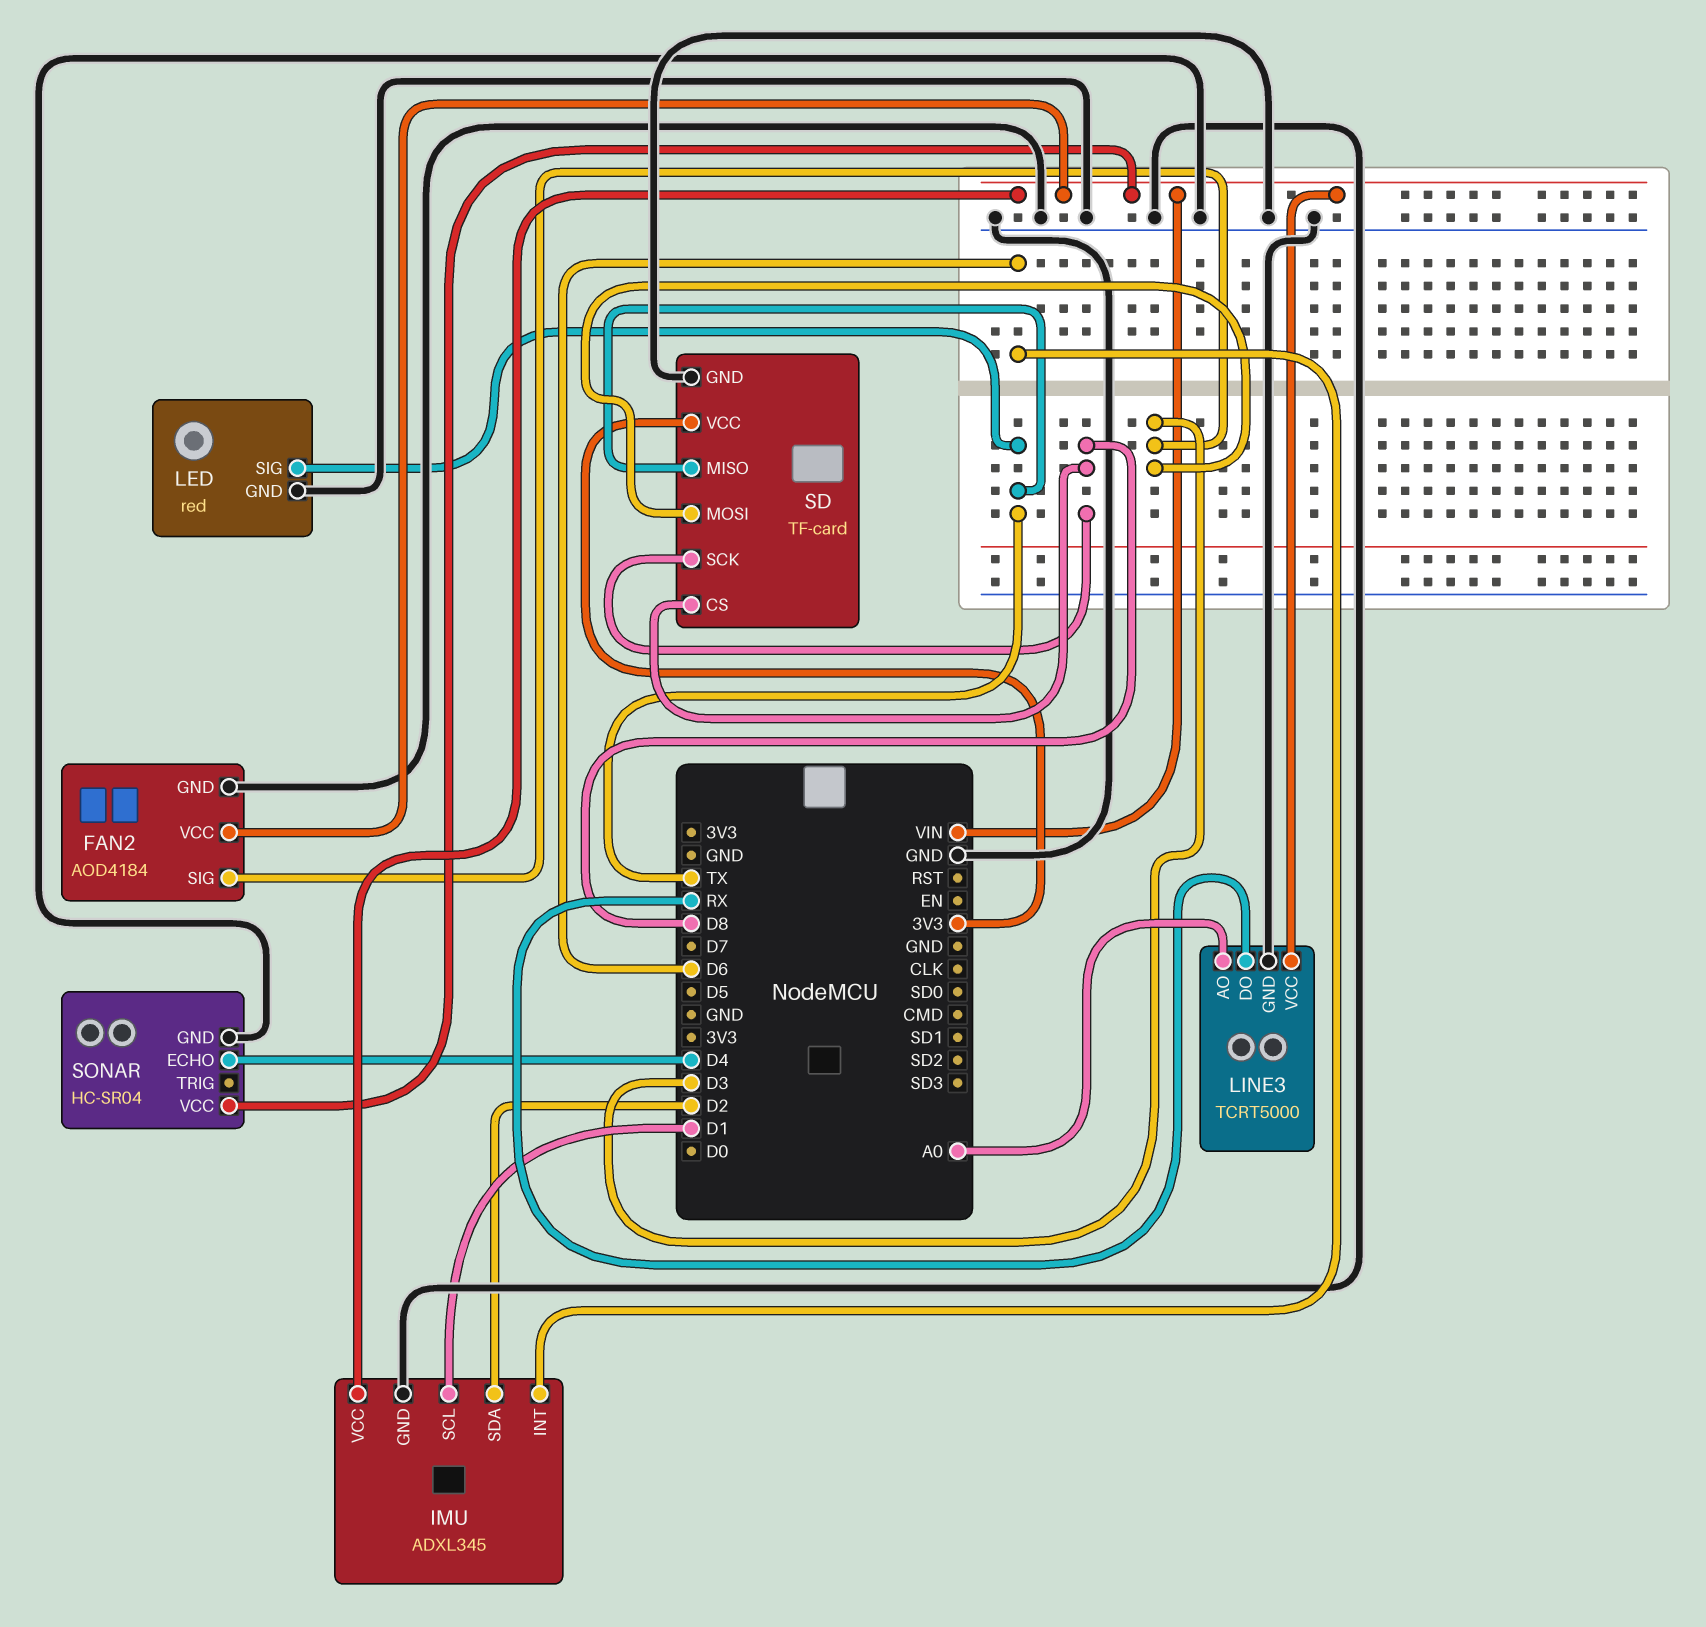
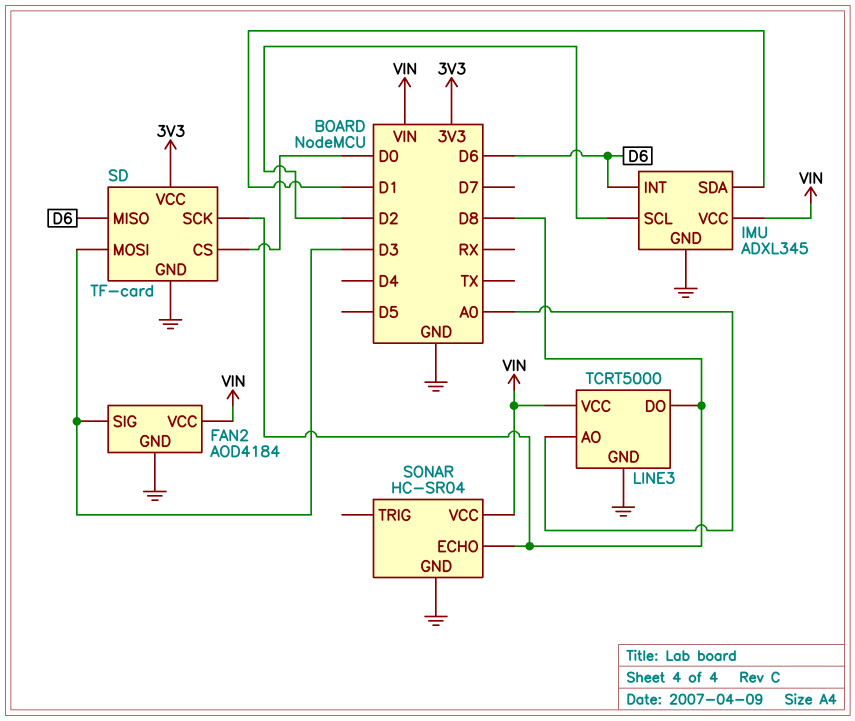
IMU pin SCL: D1 -> D2
IMU pin SDA: D2 -> D1
LED: red -> none
LED pin GND: GND -> none
LED pin SIG: TX -> none
LINE3 pin DO: RX -> D8
SD pin CS: D8 -> D0
SD pin MISO: TX -> D6
SONAR pin ECHO: D4 -> D8

